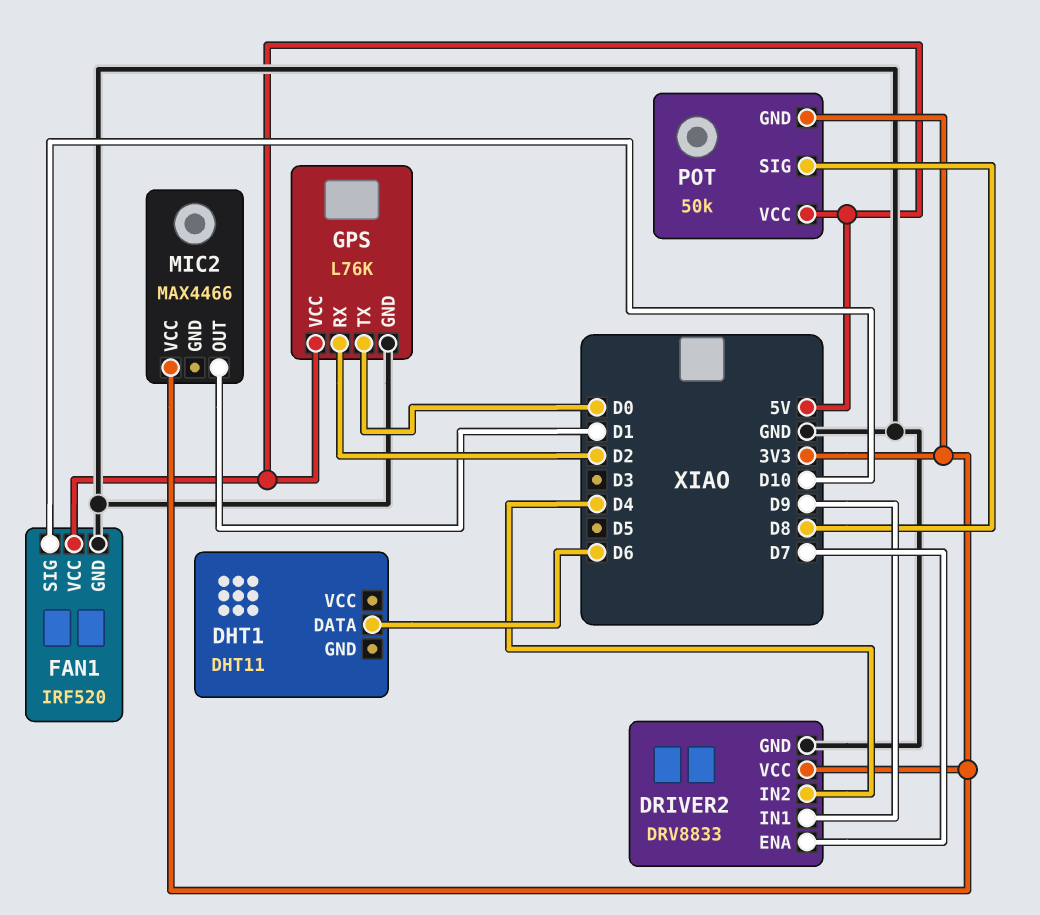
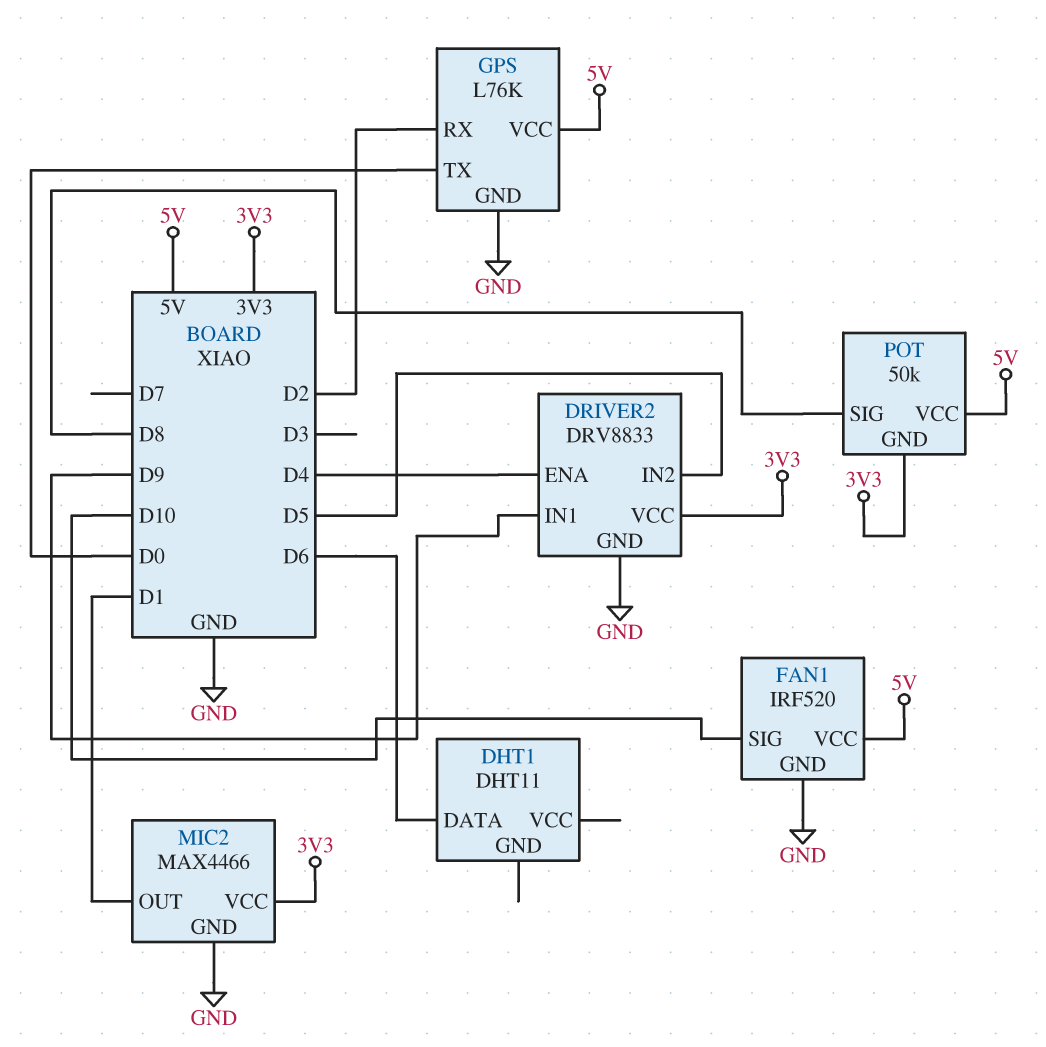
DRIVER2 pin ENA: D7 -> D4
DRIVER2 pin IN2: D4 -> D5
MIC2 pin GND: none -> GND

